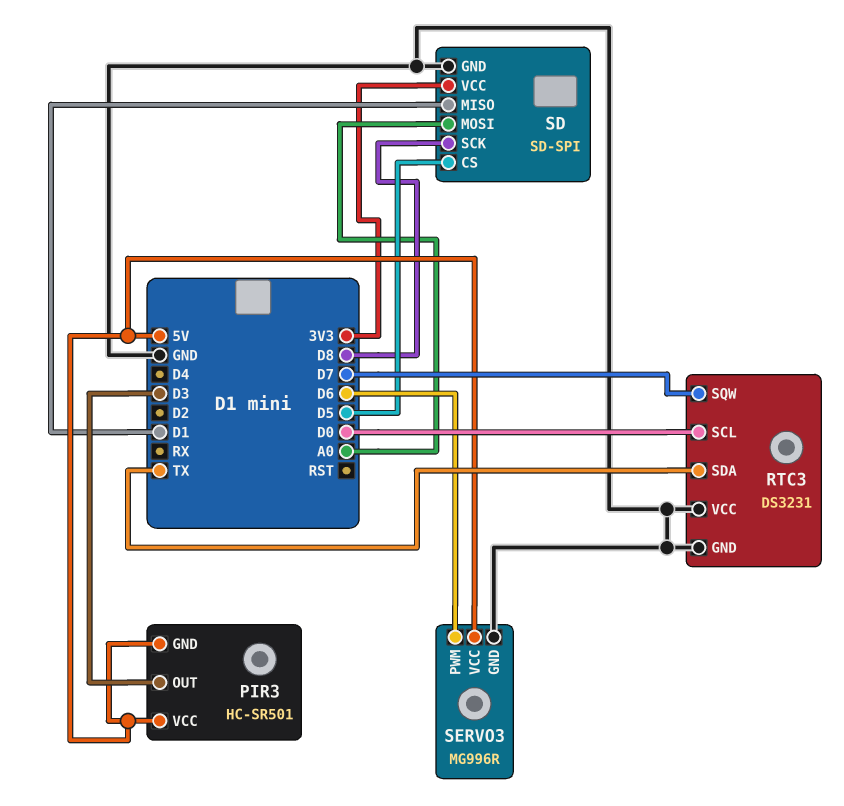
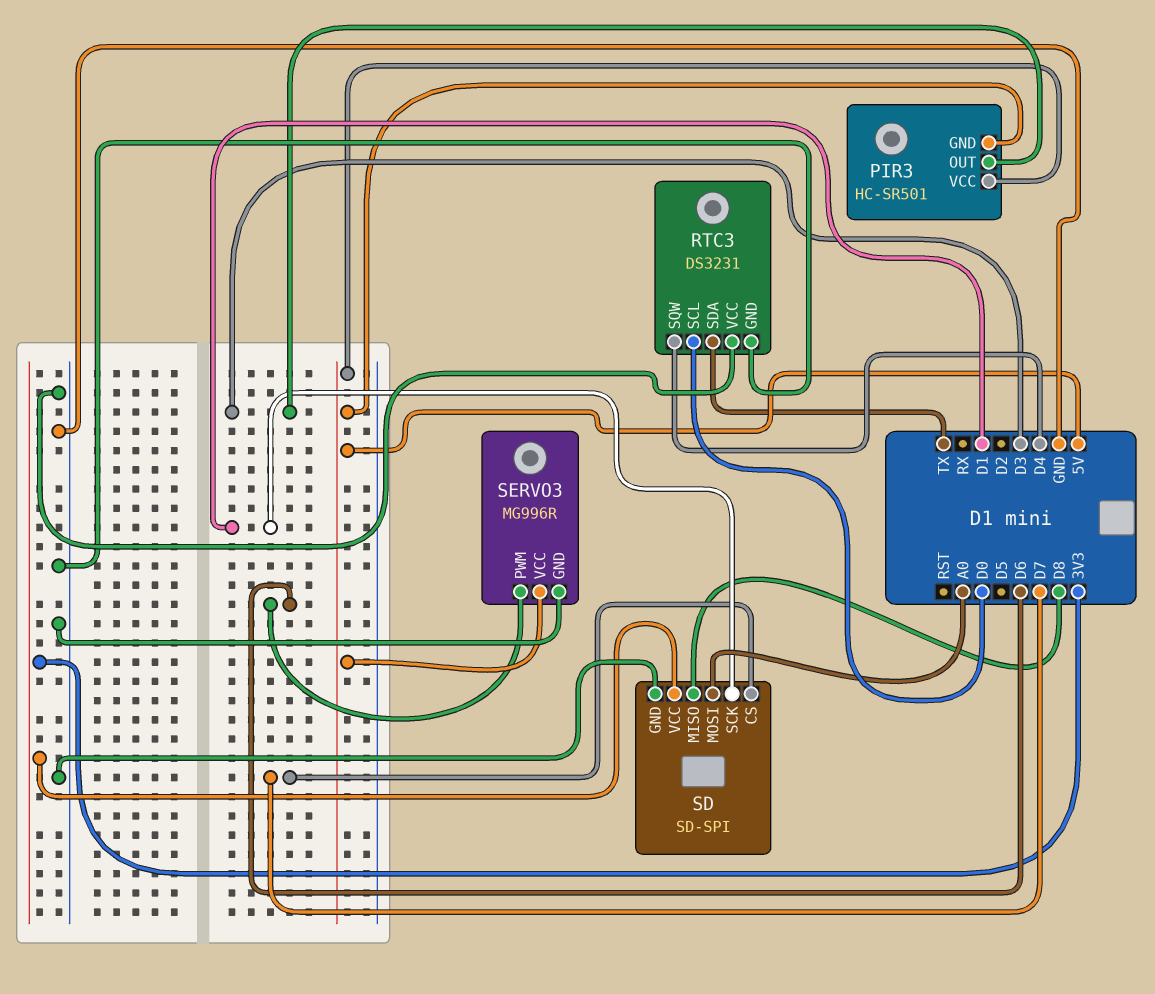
RTC3 pin SQW: D7 -> D4
SD pin CS: D5 -> D7
SD pin MISO: D1 -> D8
SD pin SCK: D8 -> D1

